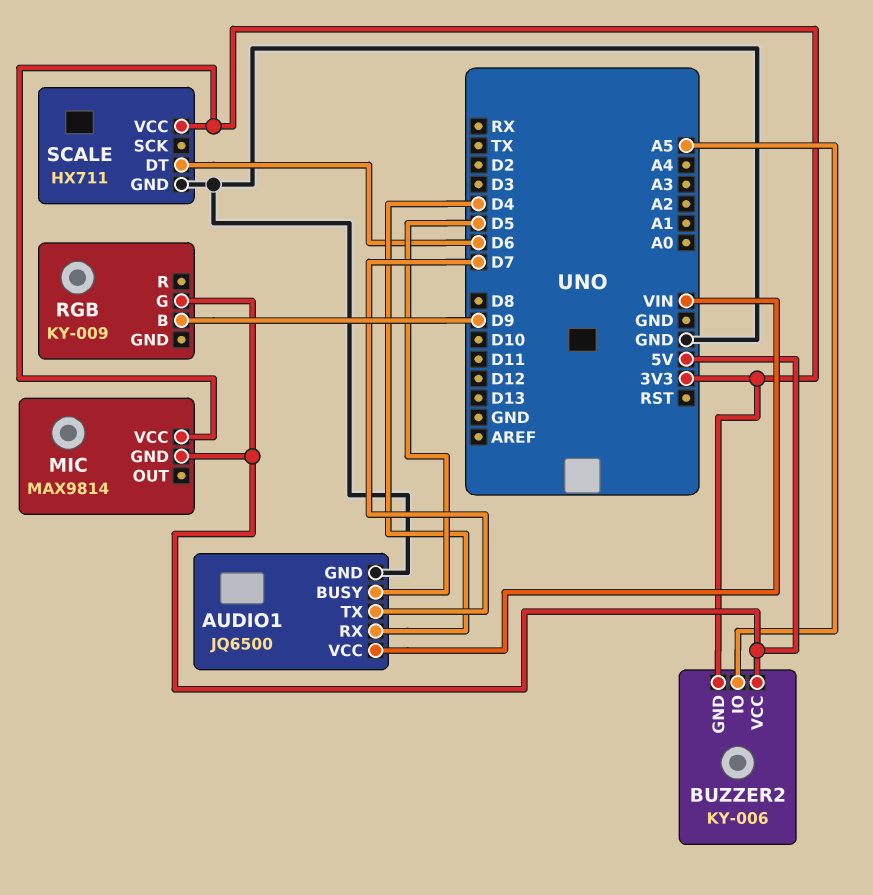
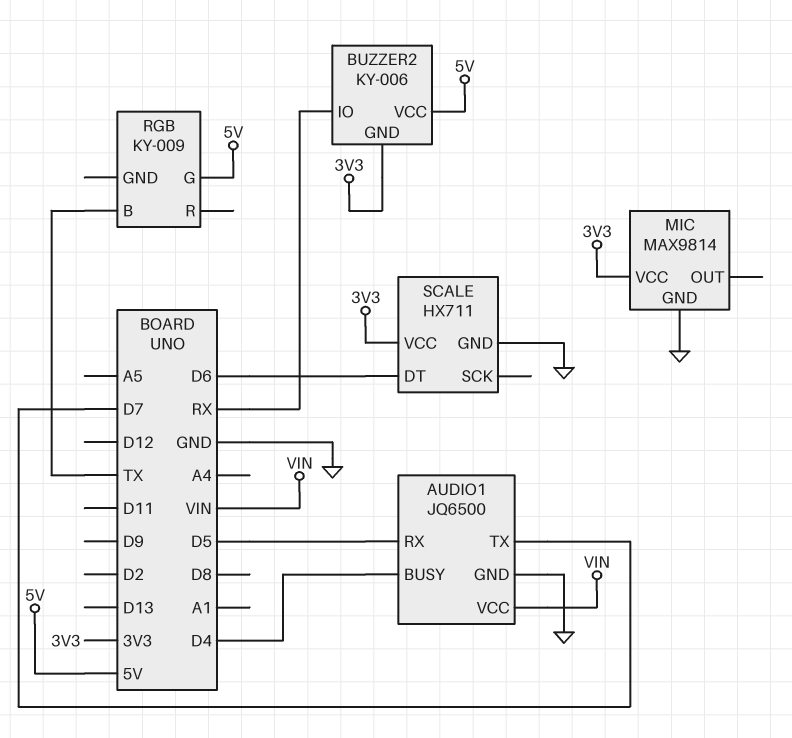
AUDIO1 pin BUSY: D5 -> D4
AUDIO1 pin RX: D4 -> D5
BUZZER2 pin IO: A5 -> RX
MIC pin GND: 5V -> GND
RGB pin B: D9 -> TX

